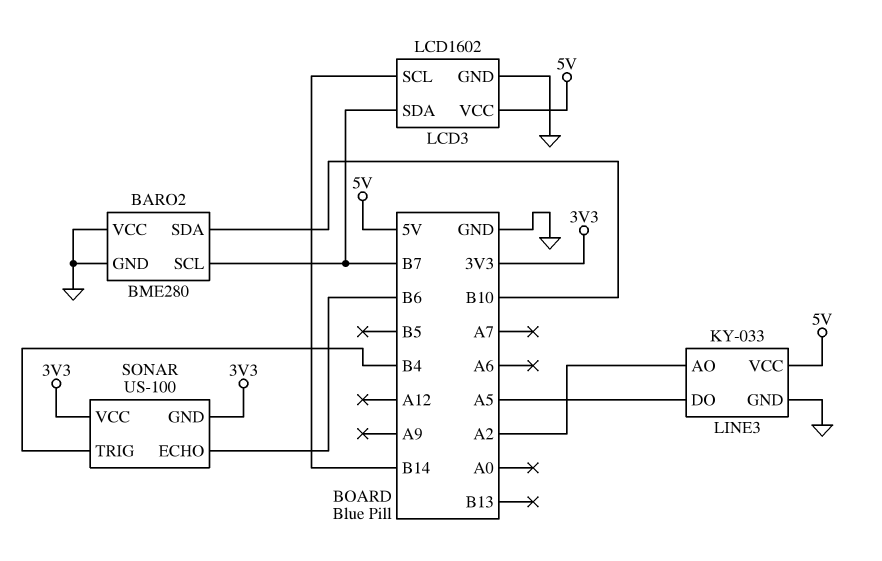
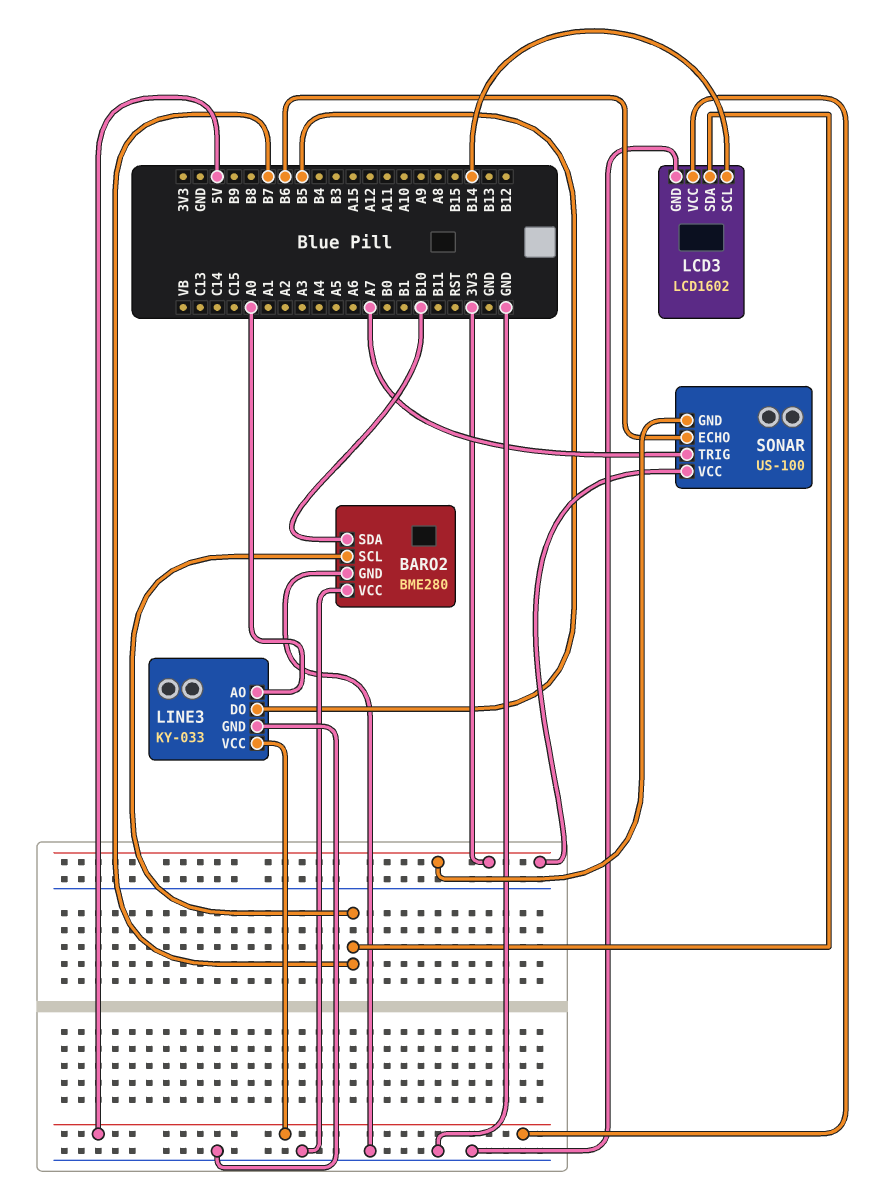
LINE3 pin AO: A2 -> A0
LINE3 pin DO: A5 -> B5
SONAR pin TRIG: B4 -> A7

